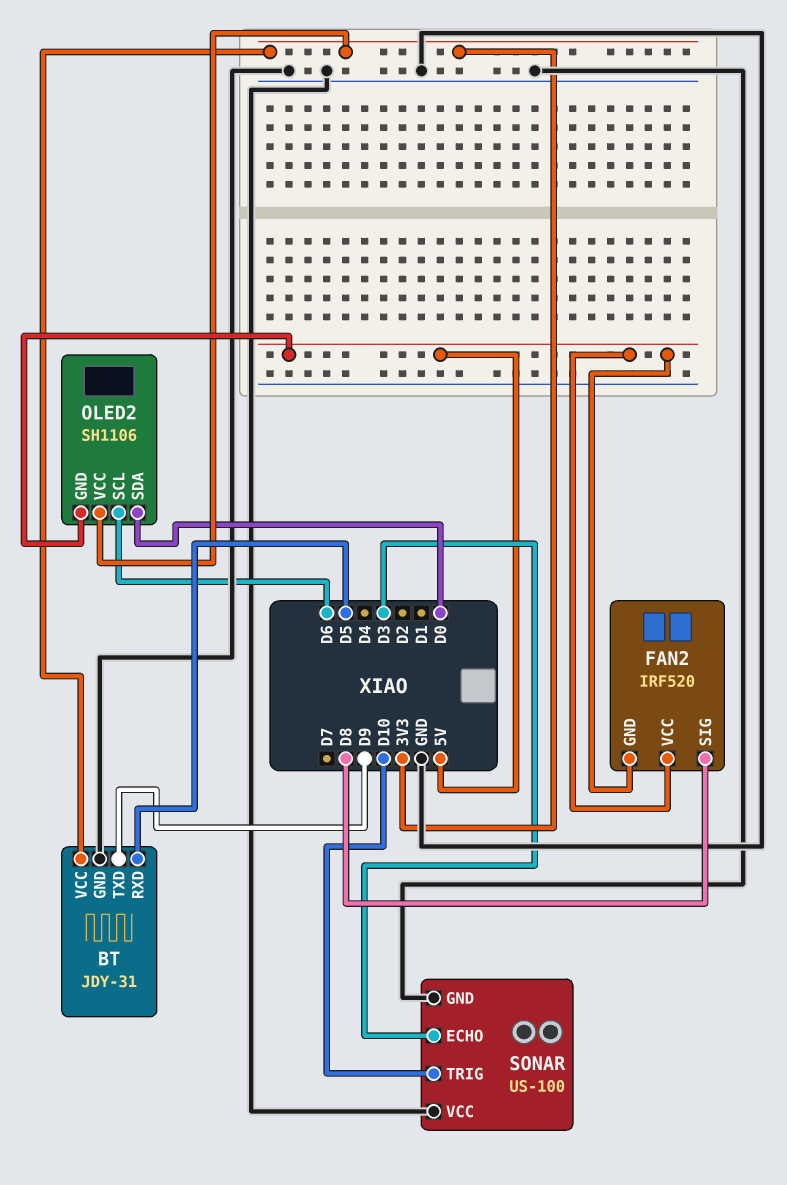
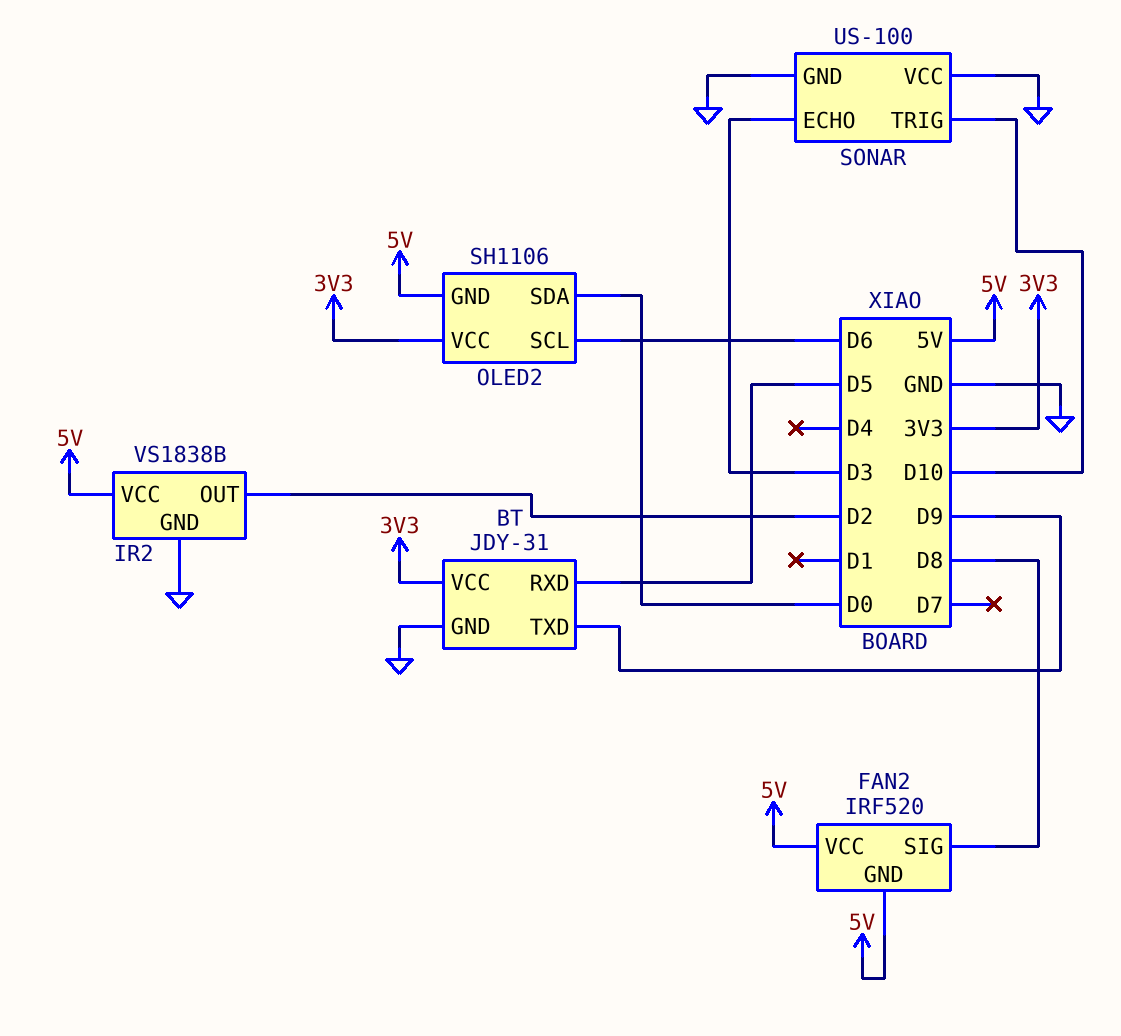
IR2: none -> VS1838B
IR2 pin GND: none -> GND
IR2 pin OUT: none -> D2
IR2 pin VCC: none -> 5V

